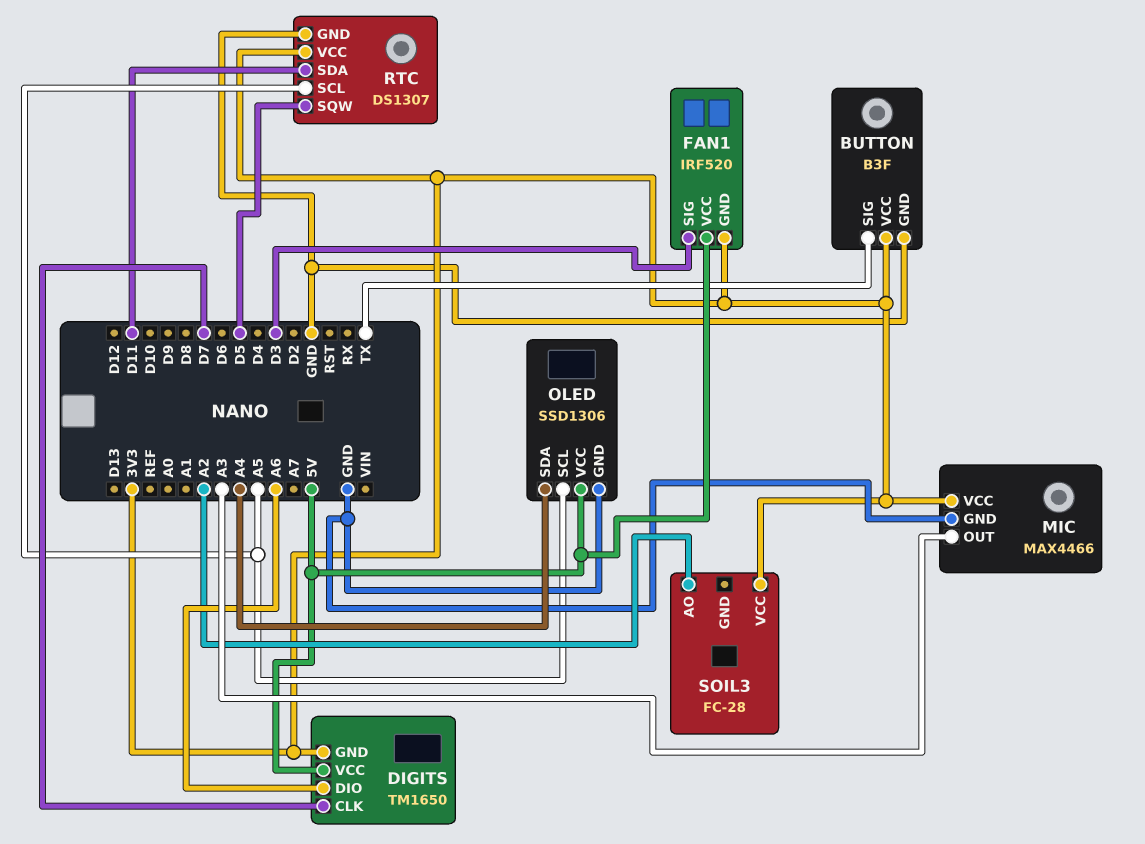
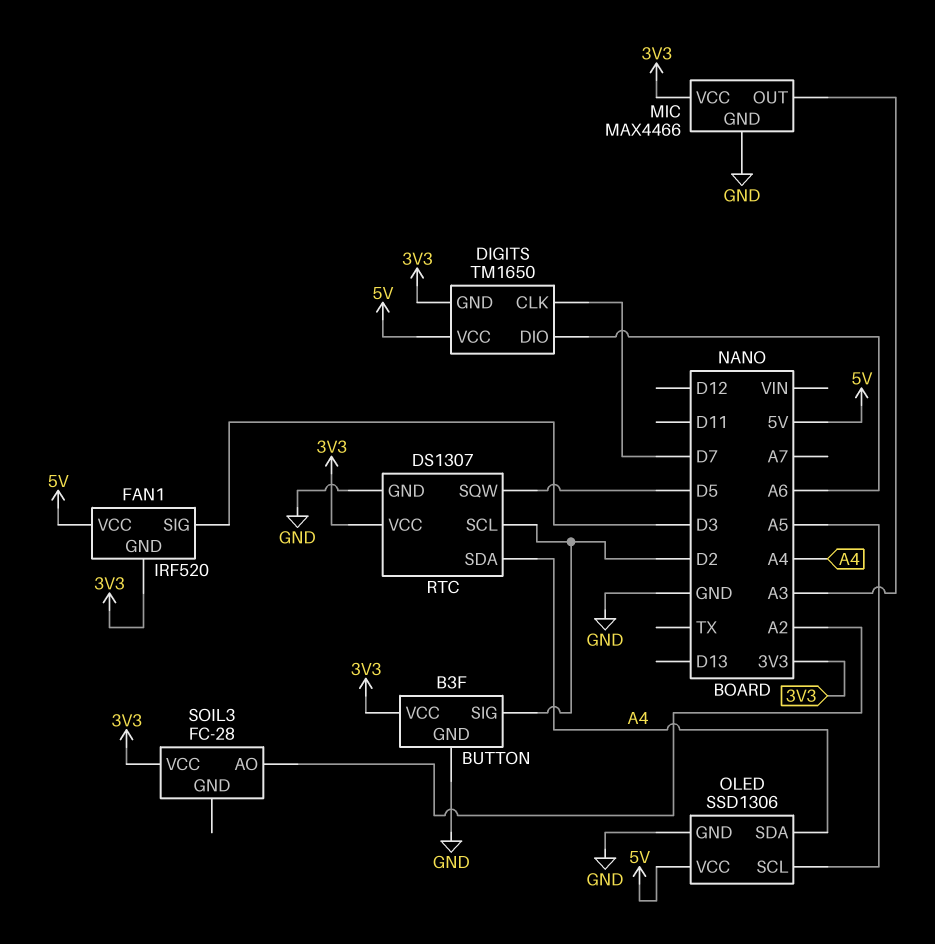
BUTTON pin SIG: TX -> D2
RTC pin SCL: A5 -> D2
RTC pin SDA: D11 -> A4

